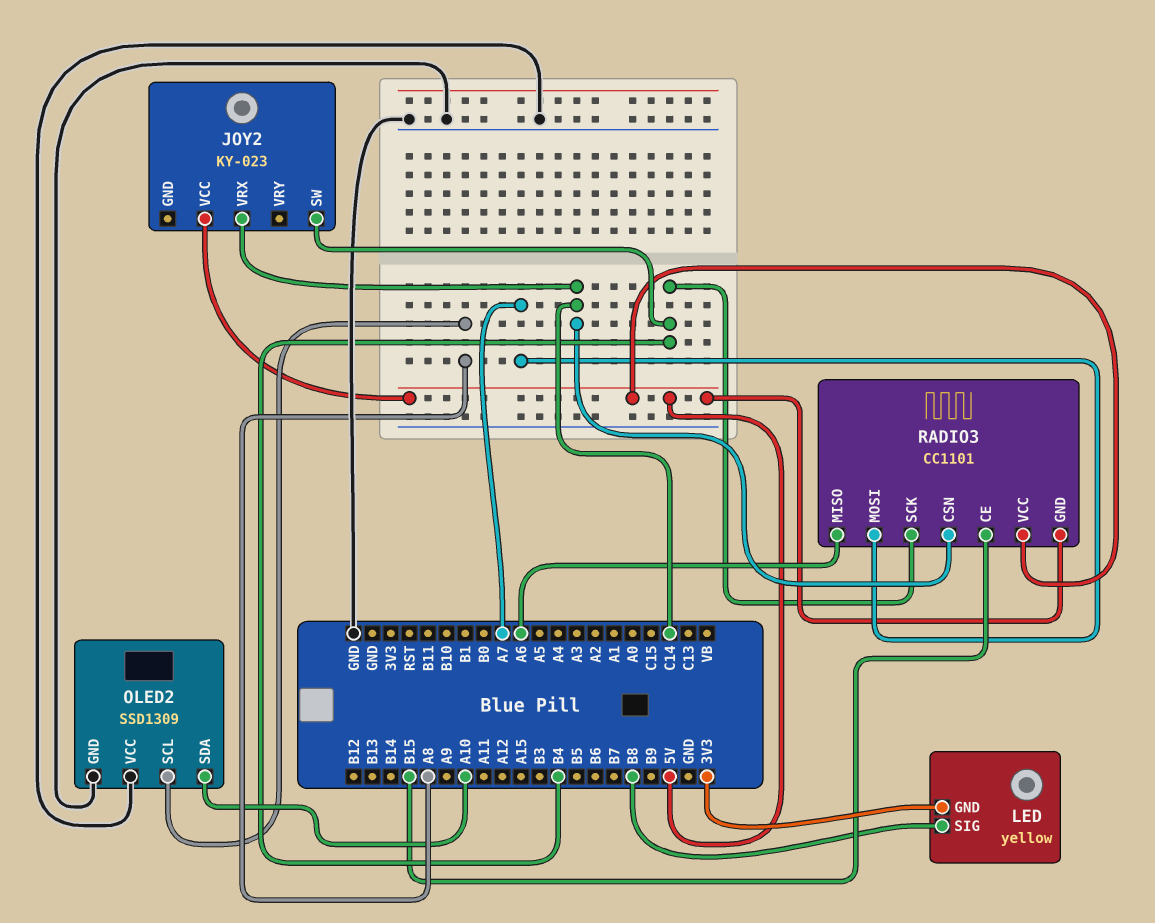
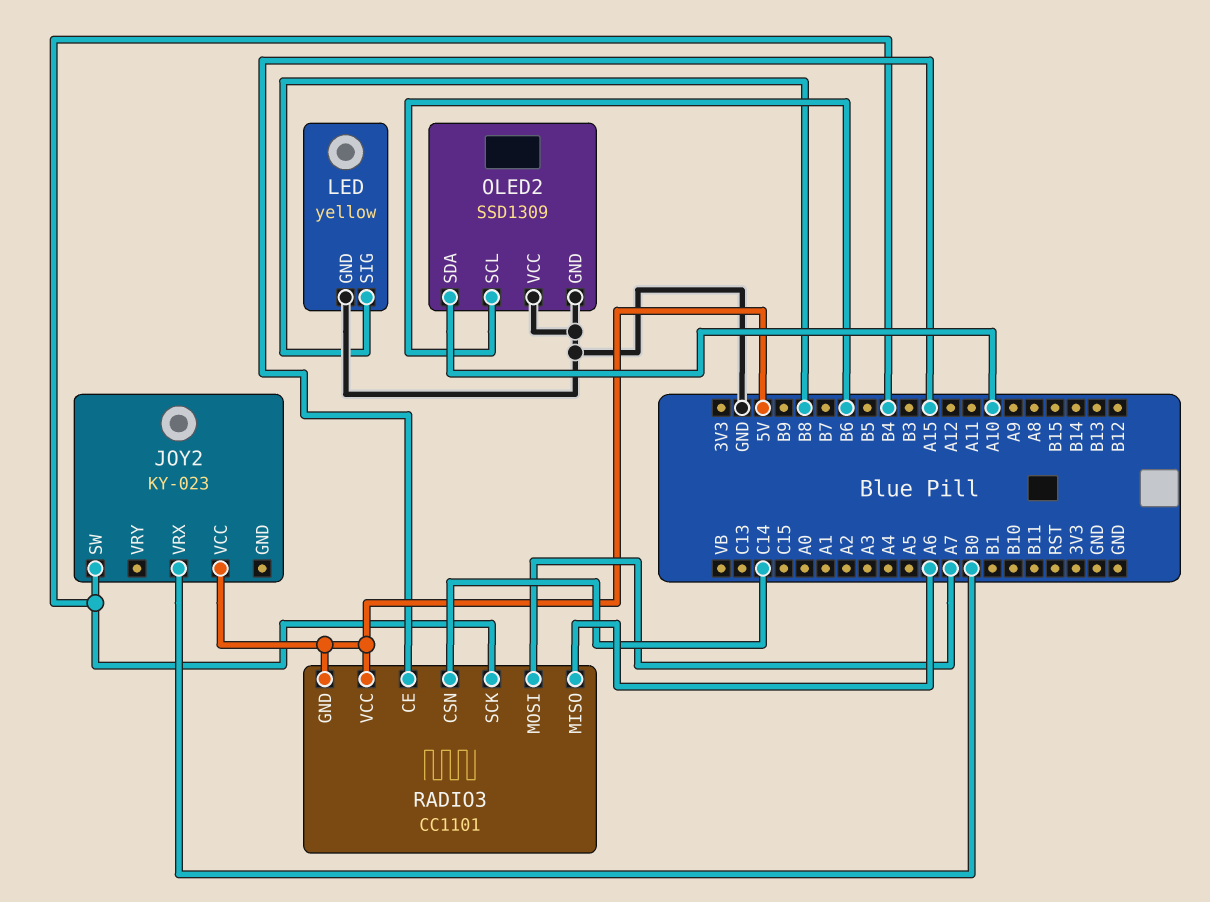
JOY2 pin VRX: C14 -> B0
LED pin GND: 3V3 -> GND
OLED2 pin SCL: A8 -> B6
RADIO3 pin CE: B15 -> A15

